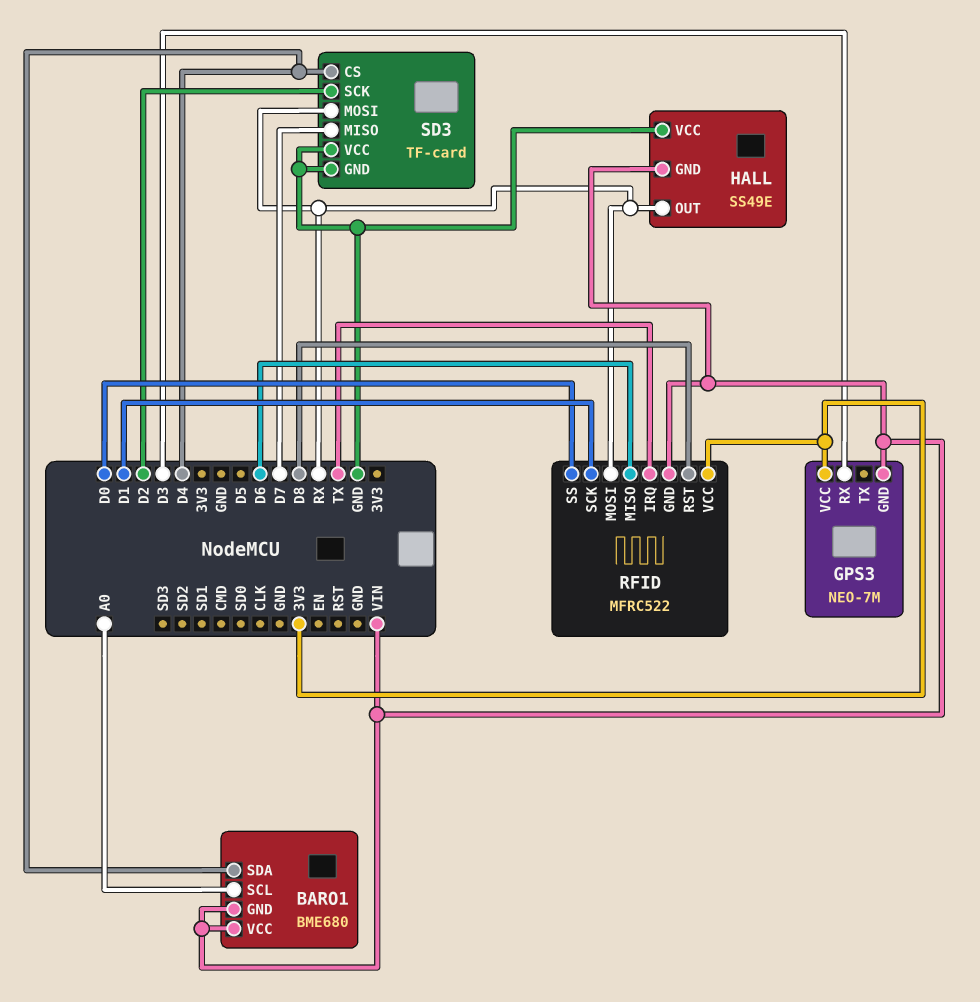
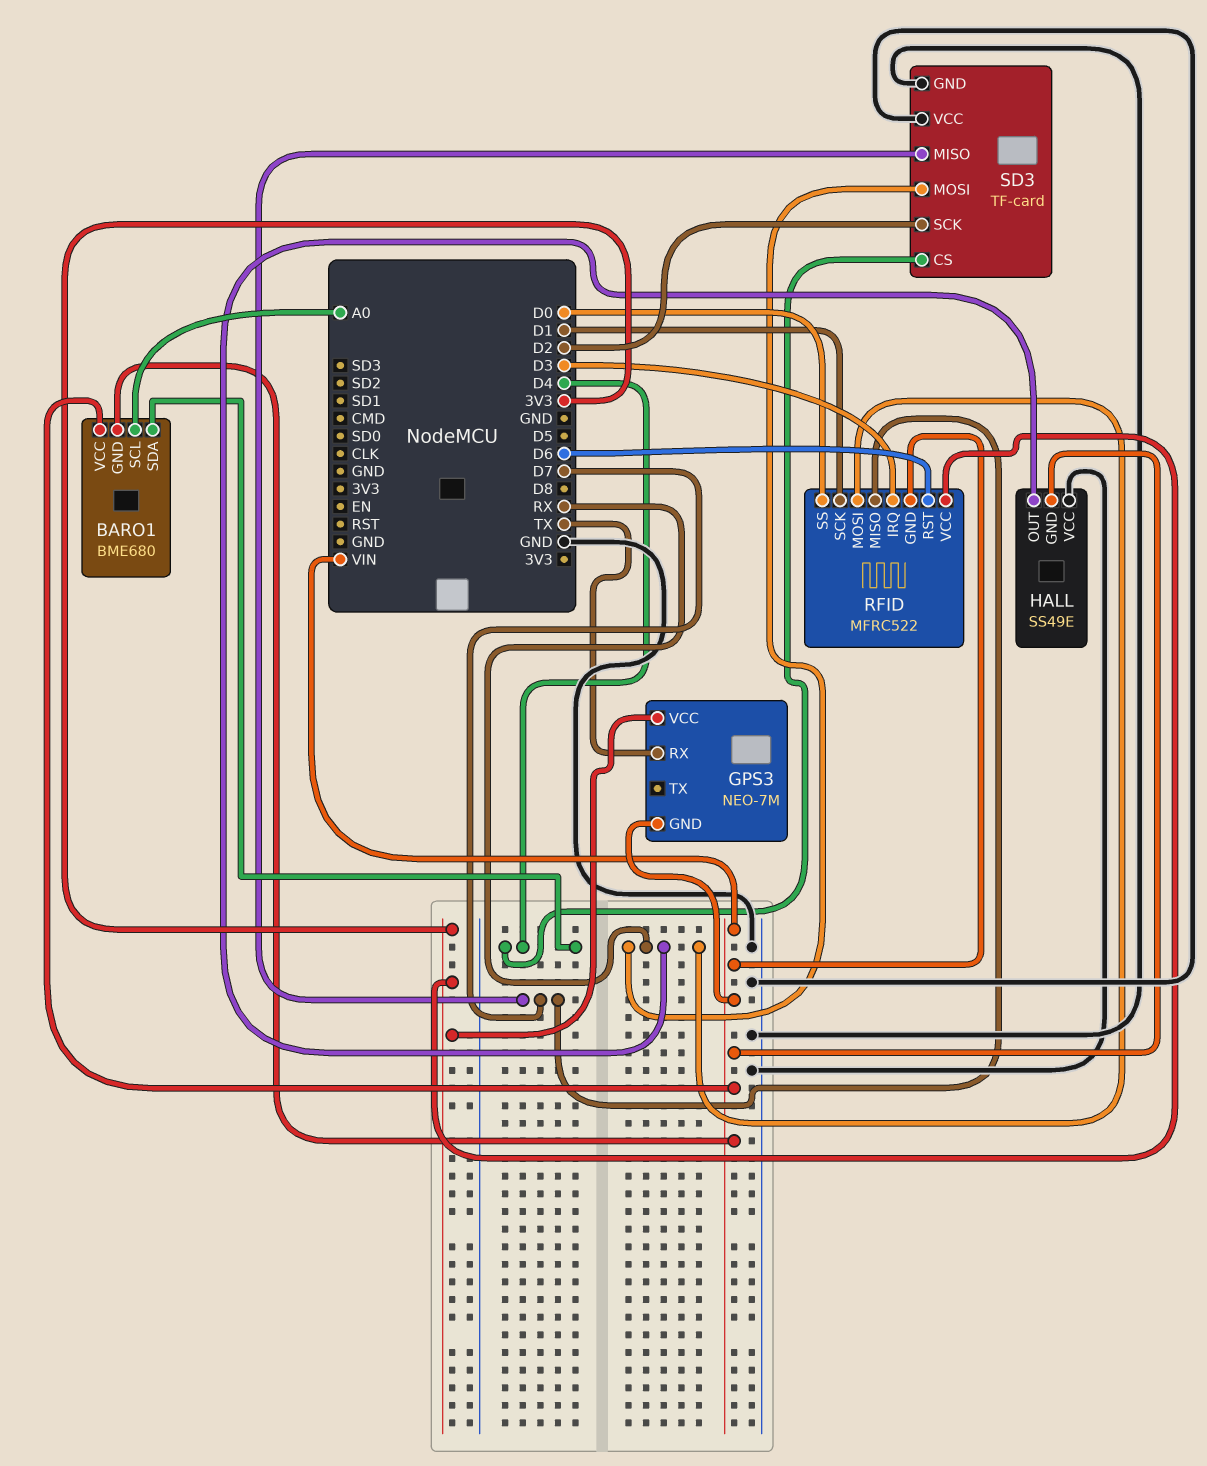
GPS3 pin RX: D3 -> TX
RFID pin IRQ: TX -> D3
RFID pin MISO: D6 -> D7
RFID pin RST: D8 -> D6

